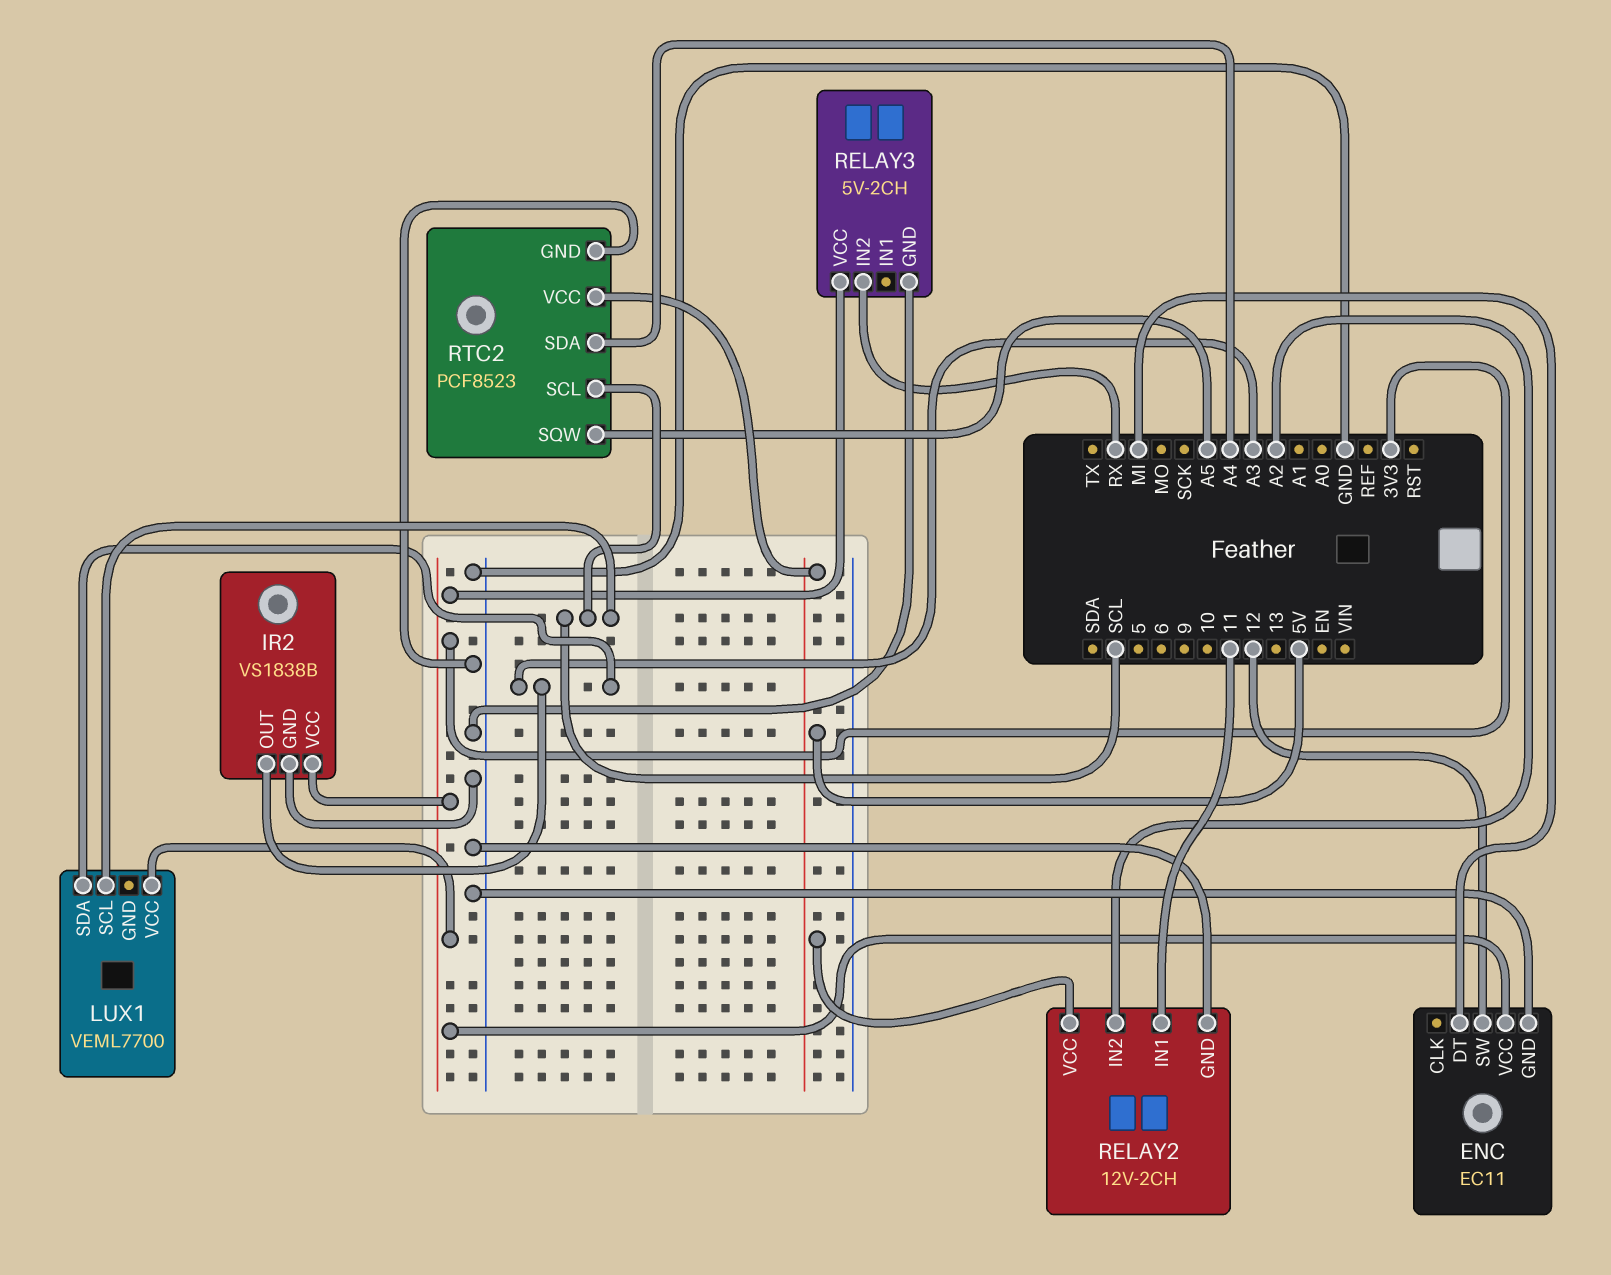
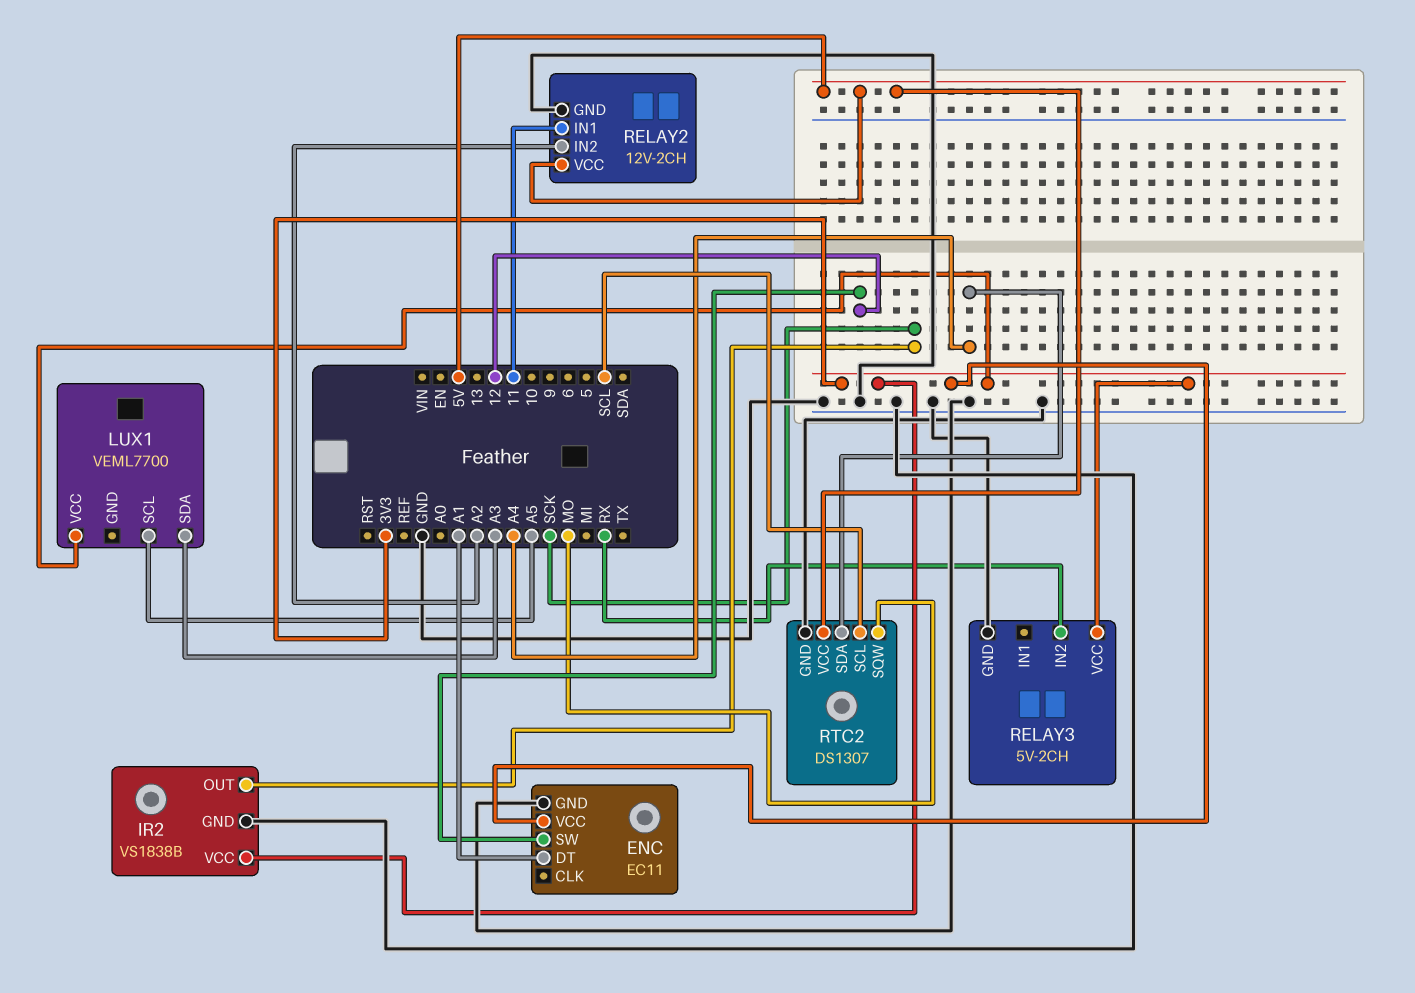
ENC pin DT: MI -> A1
IR2 pin OUT: A3 -> SCK
LUX1 pin SCL: SCL -> A5
RTC2: PCF8523 -> DS1307
RTC2 pin SQW: A5 -> MO

